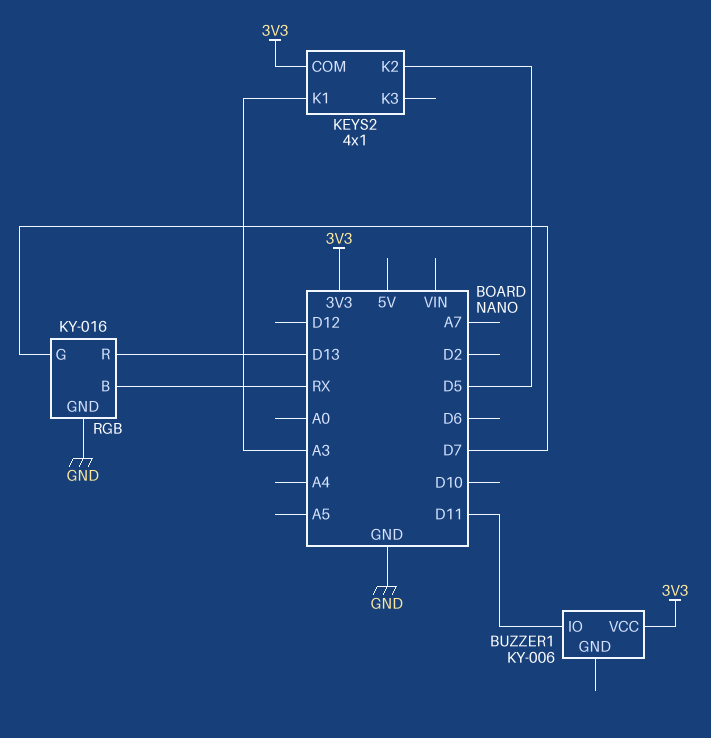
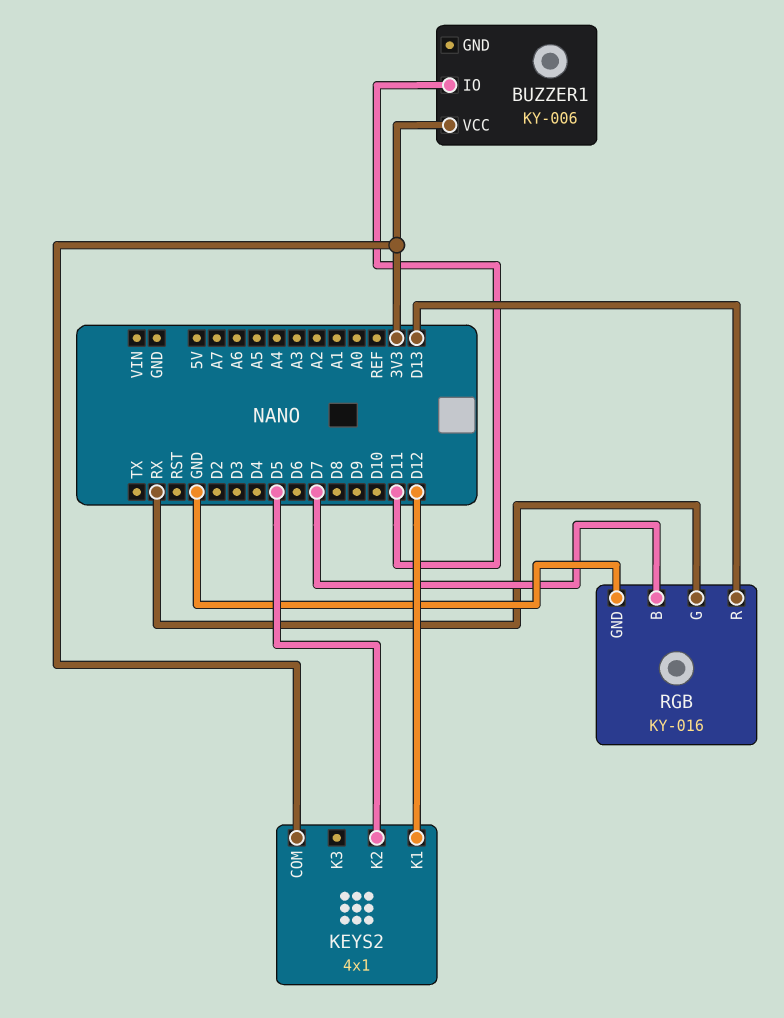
KEYS2 pin K1: A3 -> D12
RGB pin B: RX -> D7
RGB pin G: D7 -> RX

